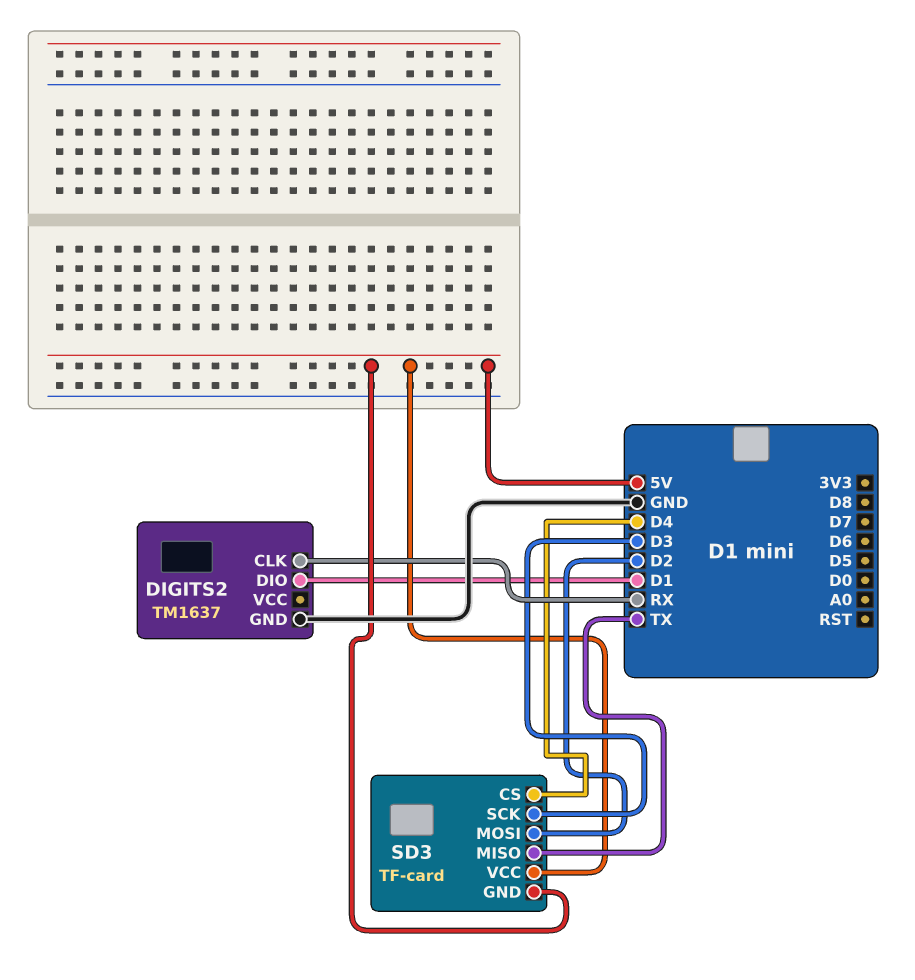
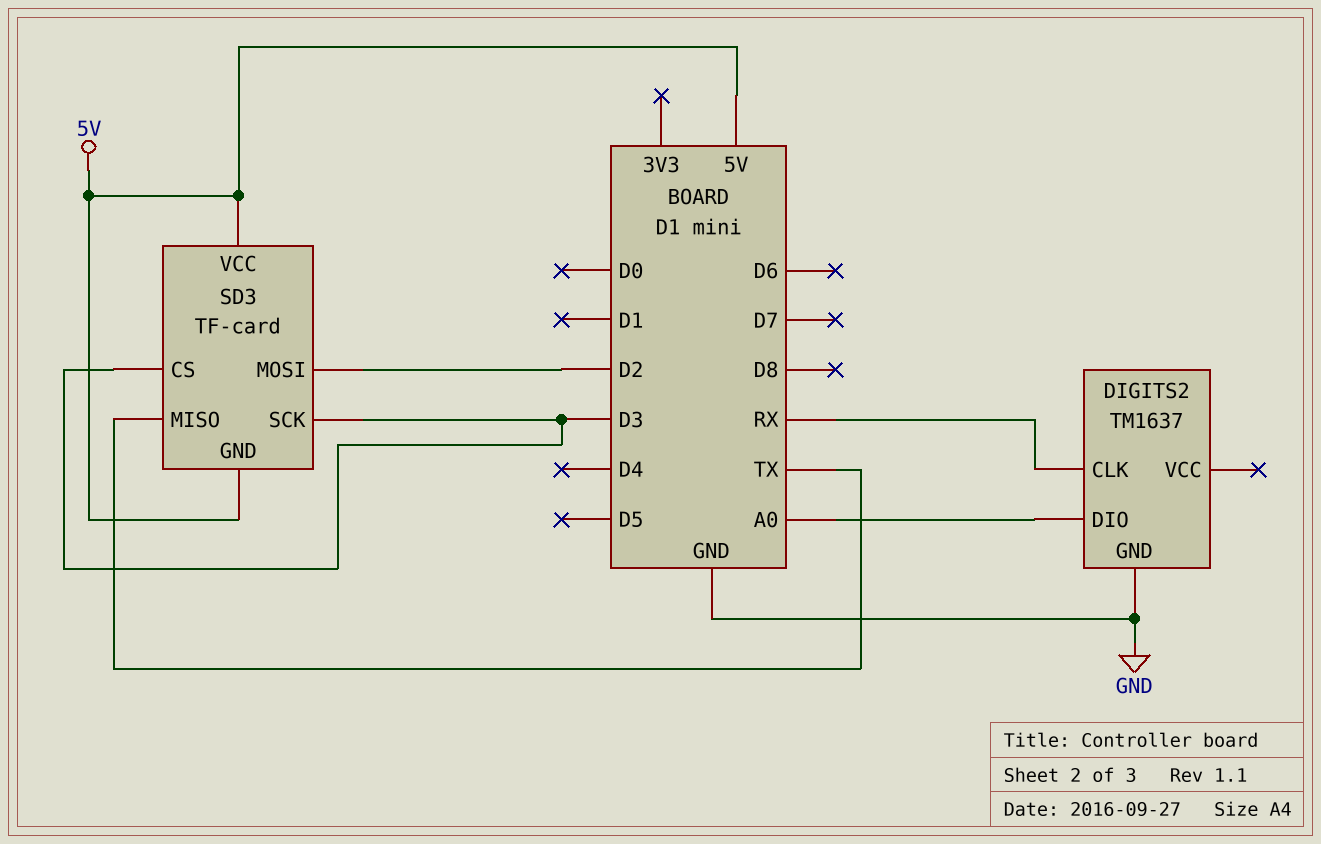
DIGITS2 pin DIO: D1 -> A0
SD3 pin CS: D4 -> D3

